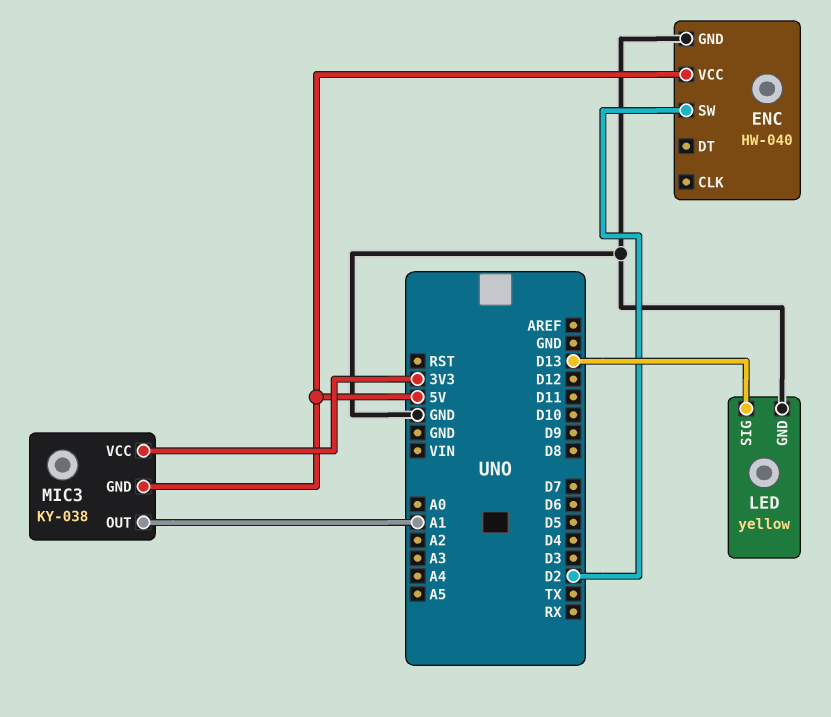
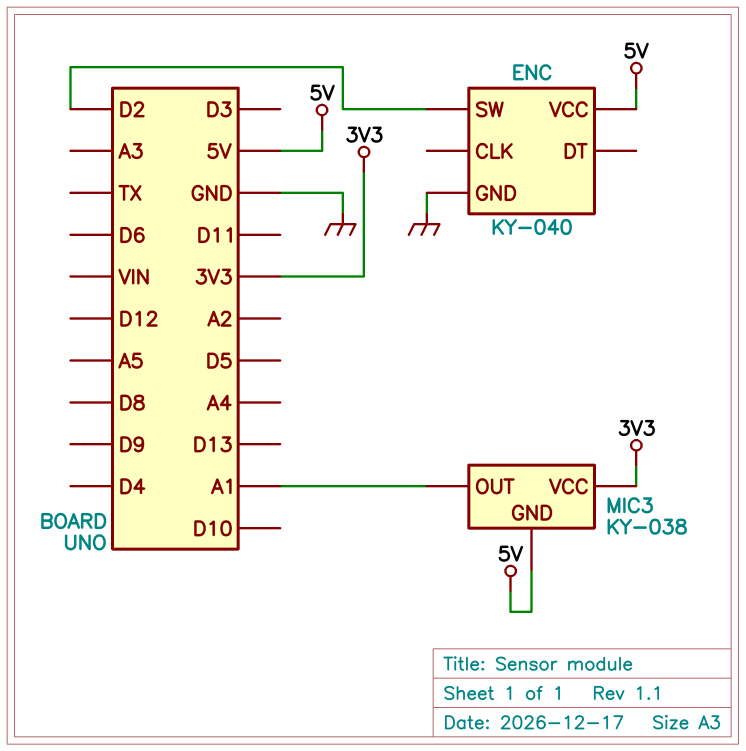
ENC: HW-040 -> KY-040
LED: yellow -> none
LED pin GND: GND -> none
LED pin SIG: D13 -> none

